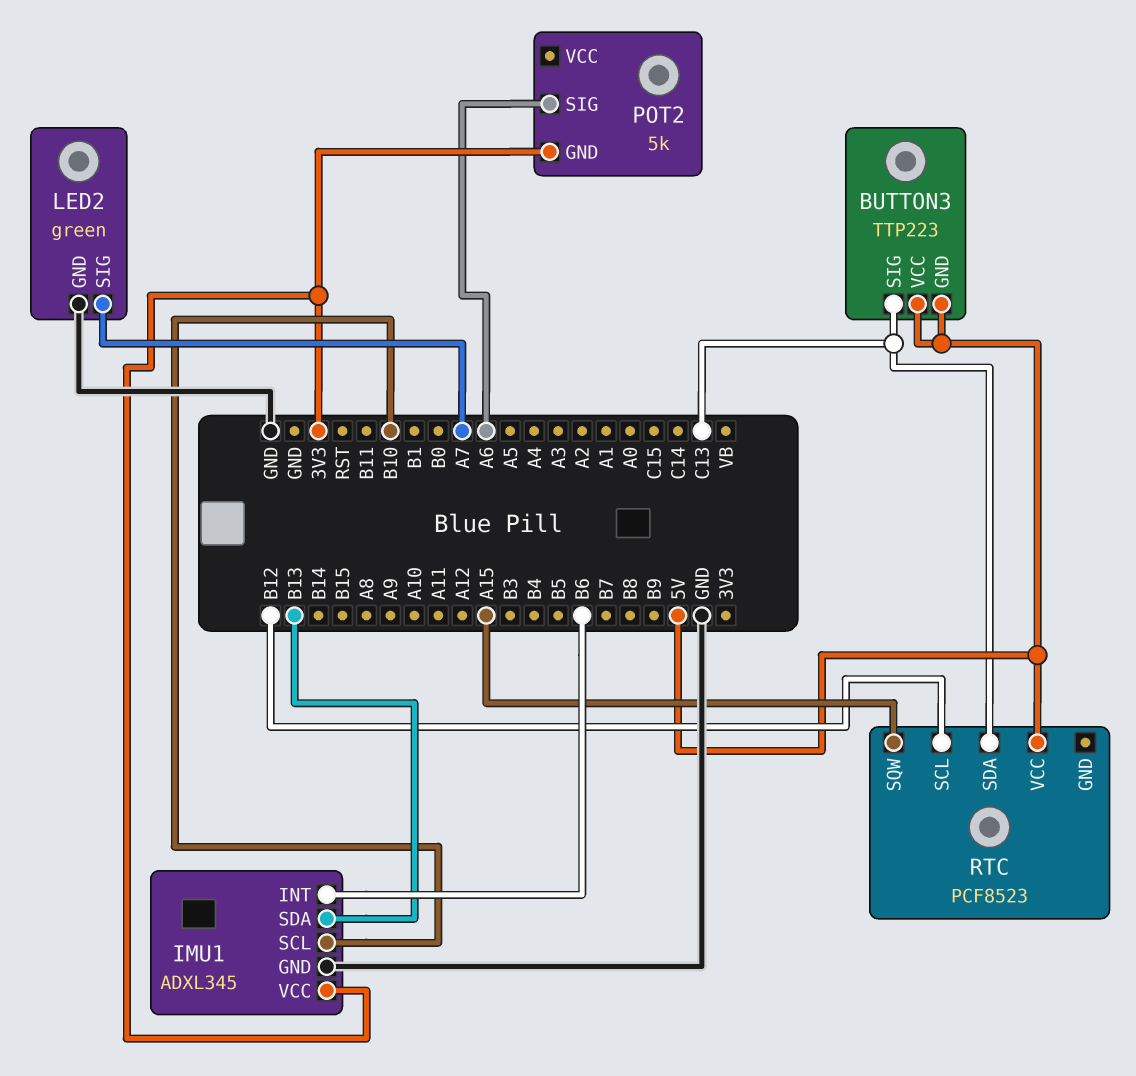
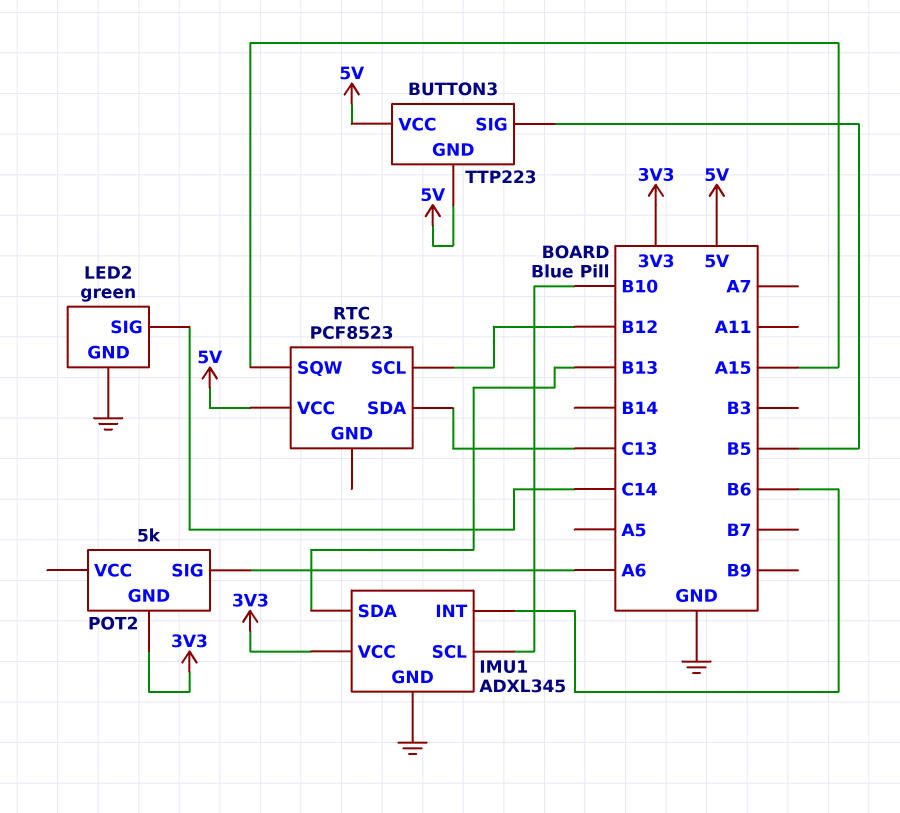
BUTTON3 pin SIG: C13 -> B5
LED2 pin SIG: A7 -> C14

